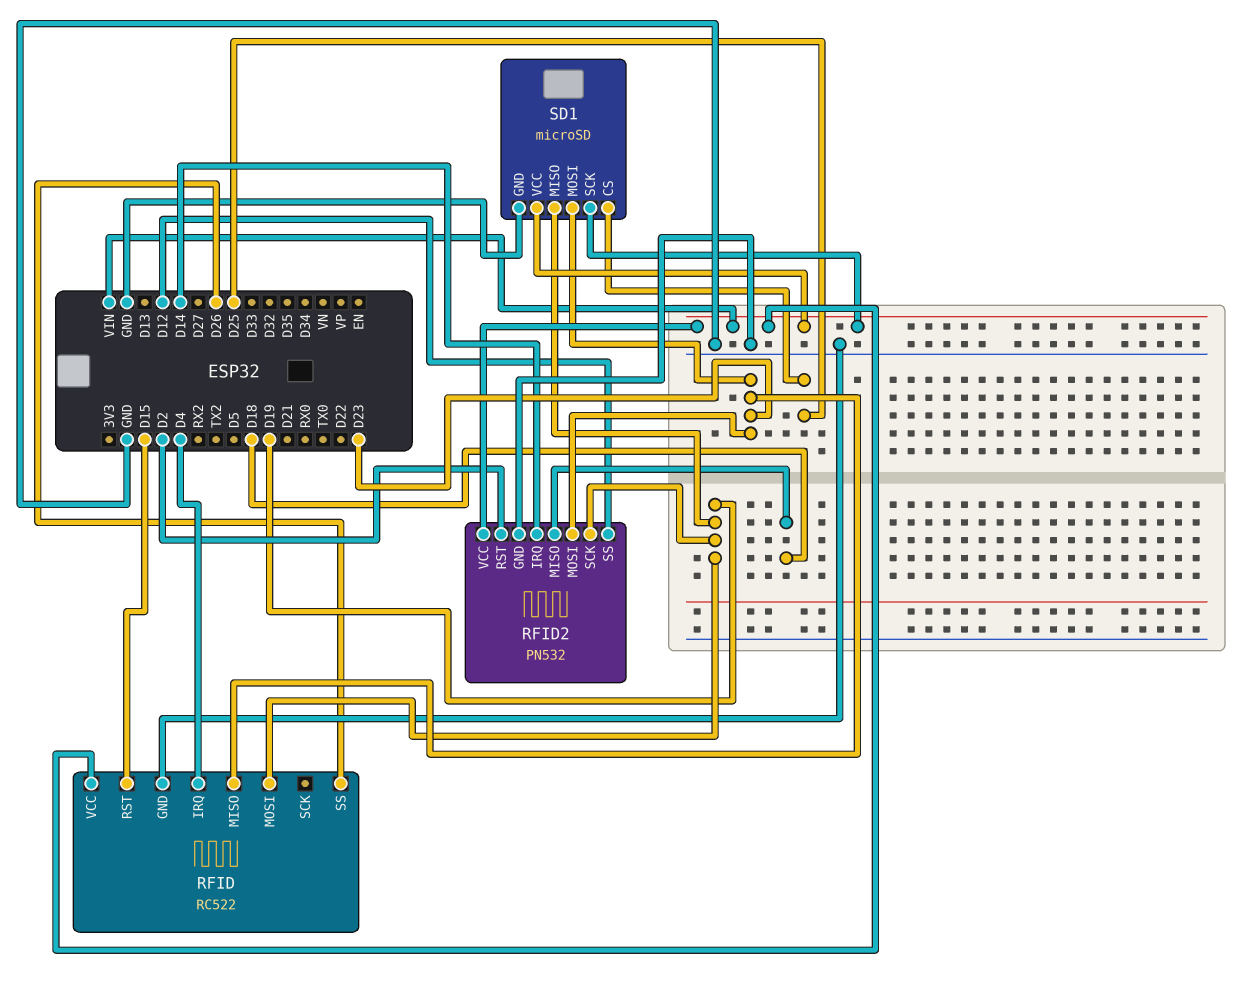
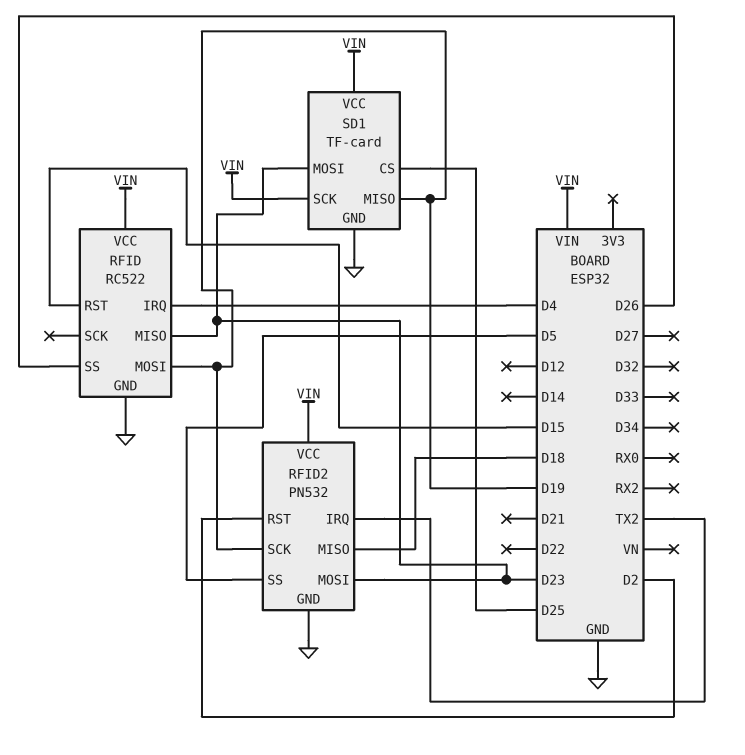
RFID2 pin IRQ: D14 -> TX2
RFID2 pin SS: D12 -> D5
SD1: microSD -> TF-card

